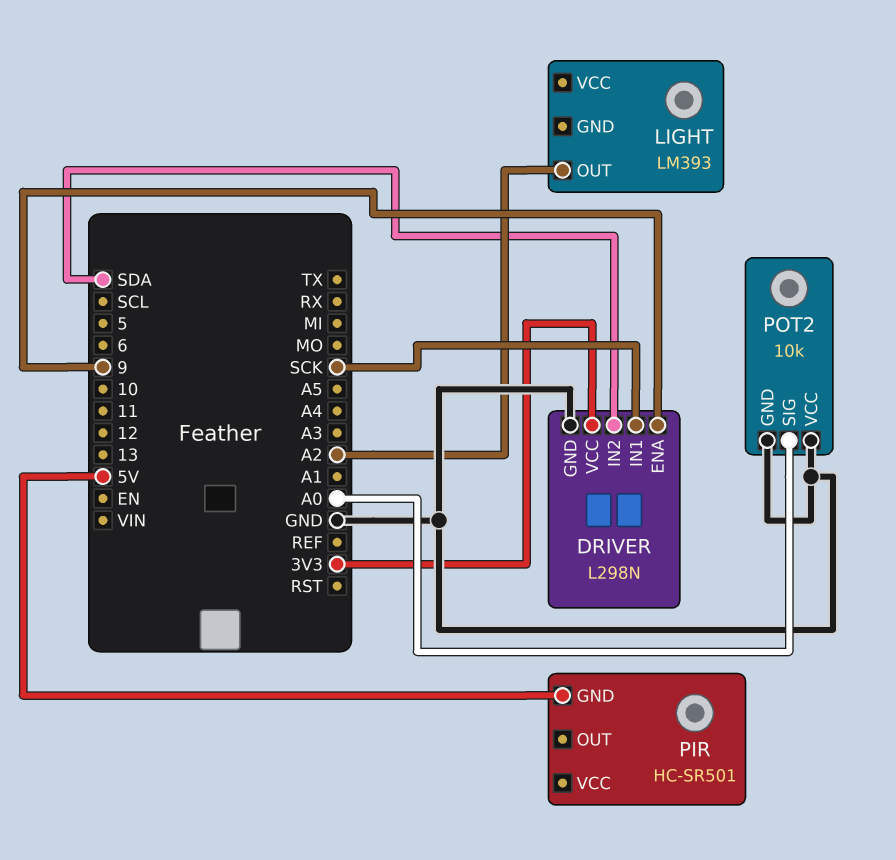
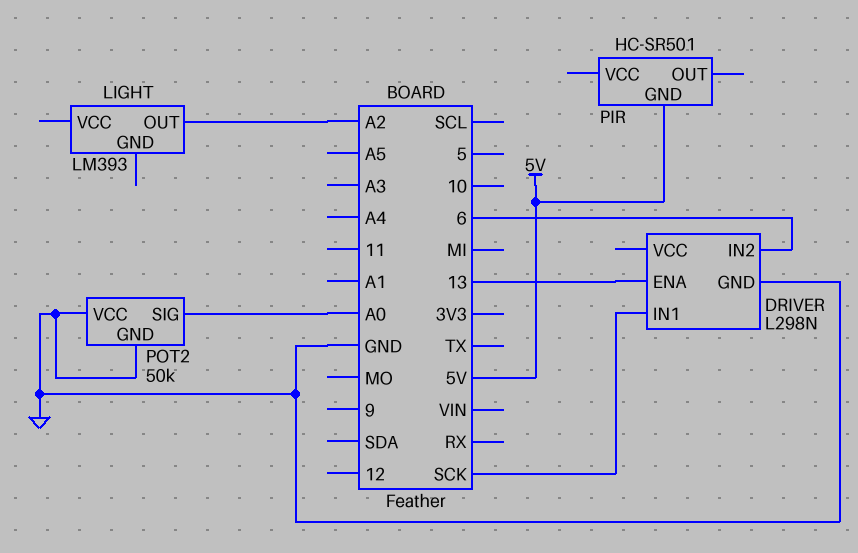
DRIVER pin ENA: 9 -> 13
DRIVER pin IN2: SDA -> 6
DRIVER pin VCC: 3V3 -> none
POT2: 10k -> 50k

